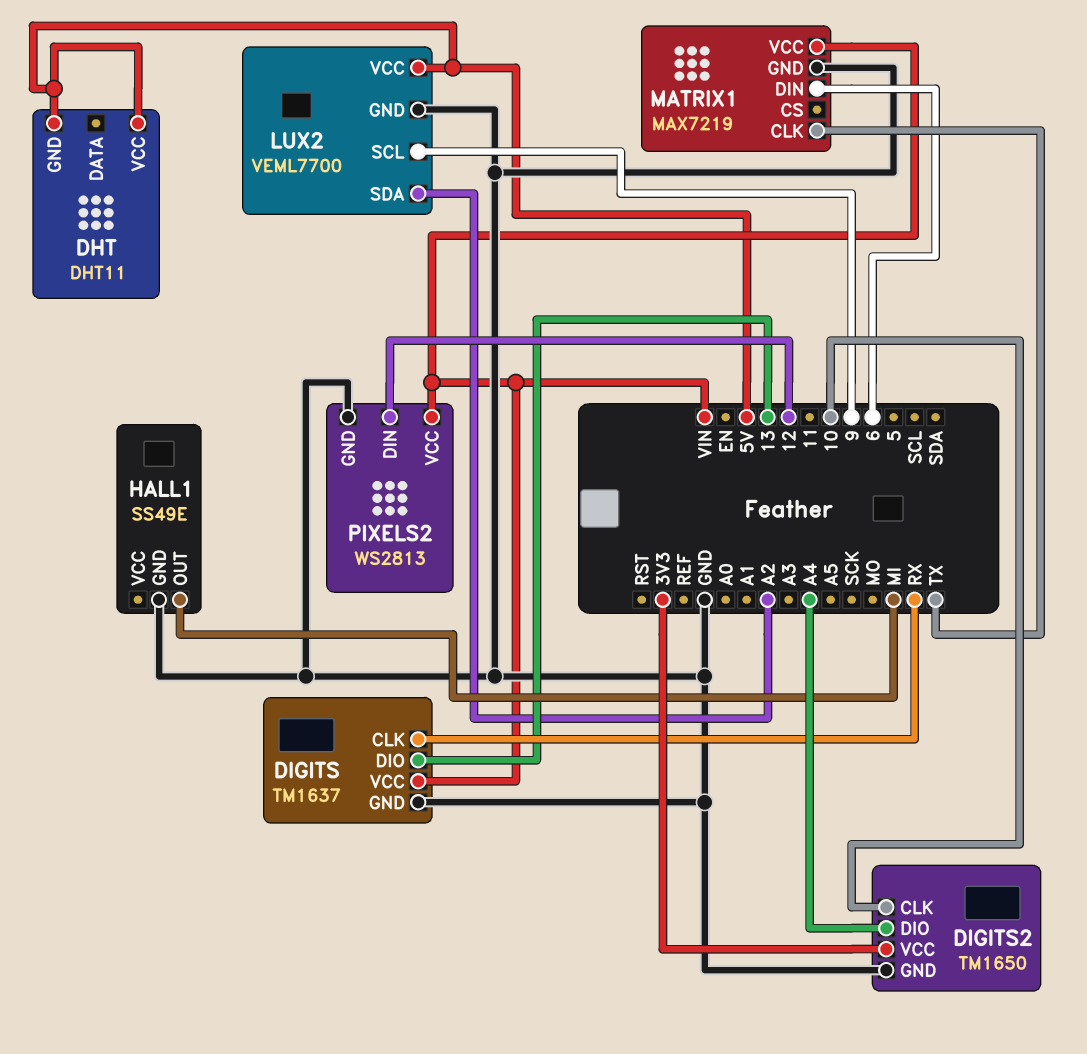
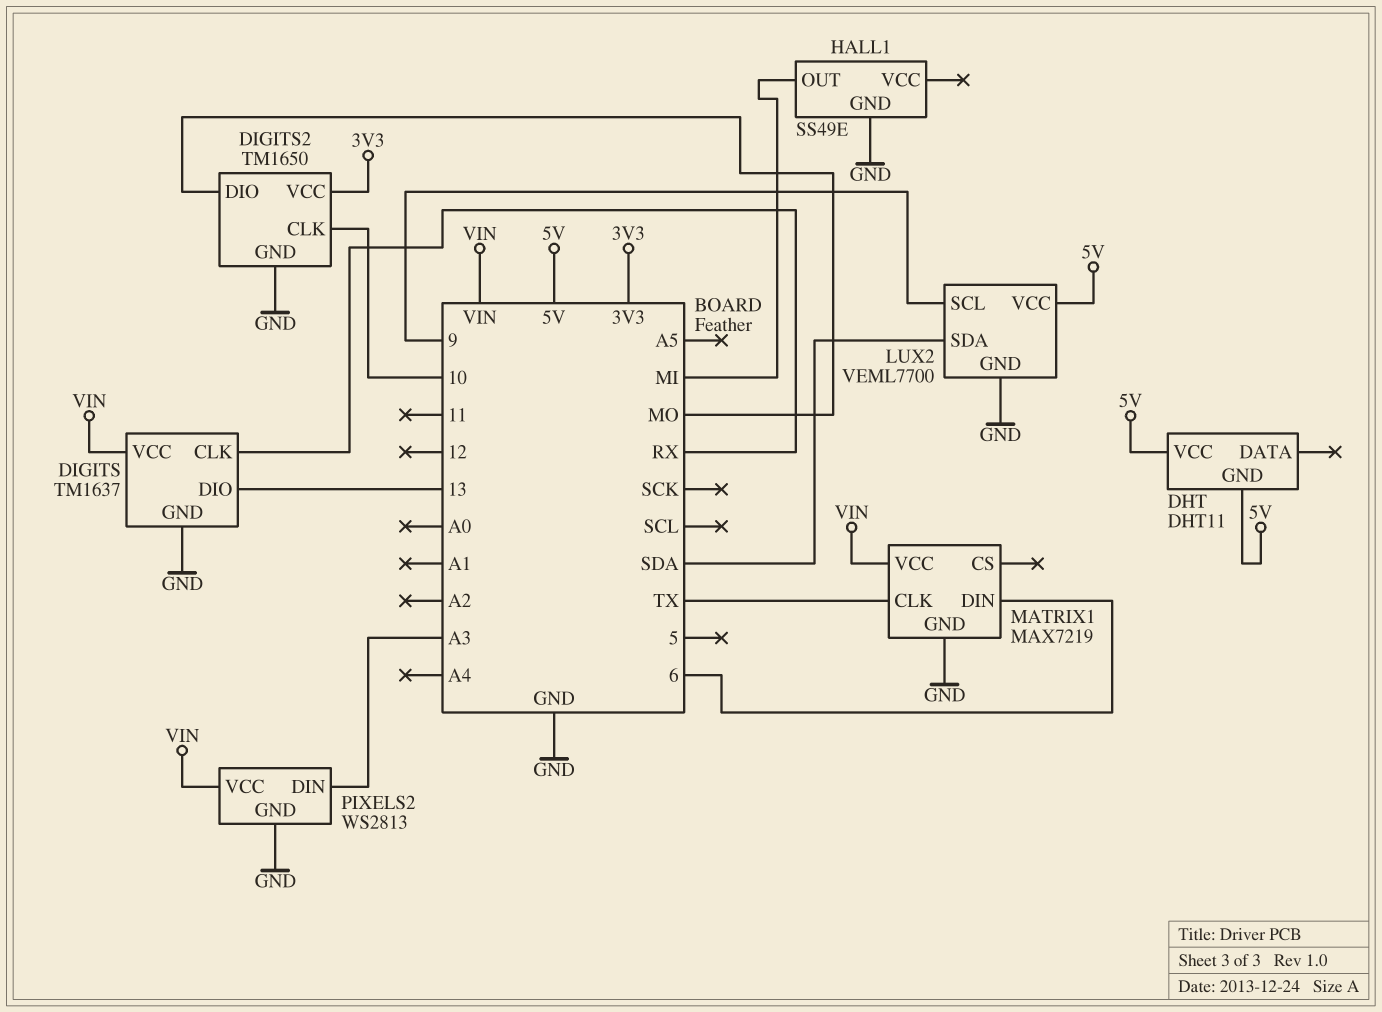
DIGITS2 pin DIO: A4 -> MO
LUX2 pin SDA: A2 -> SDA
PIXELS2 pin DIN: 12 -> A3

